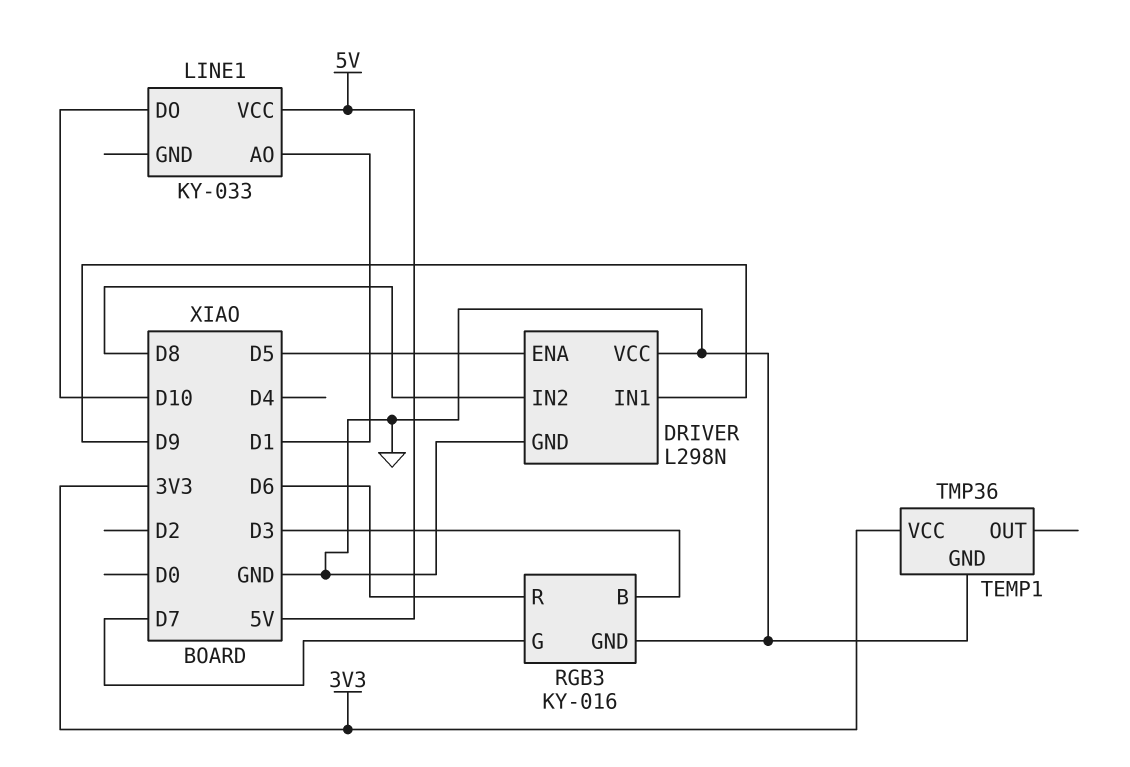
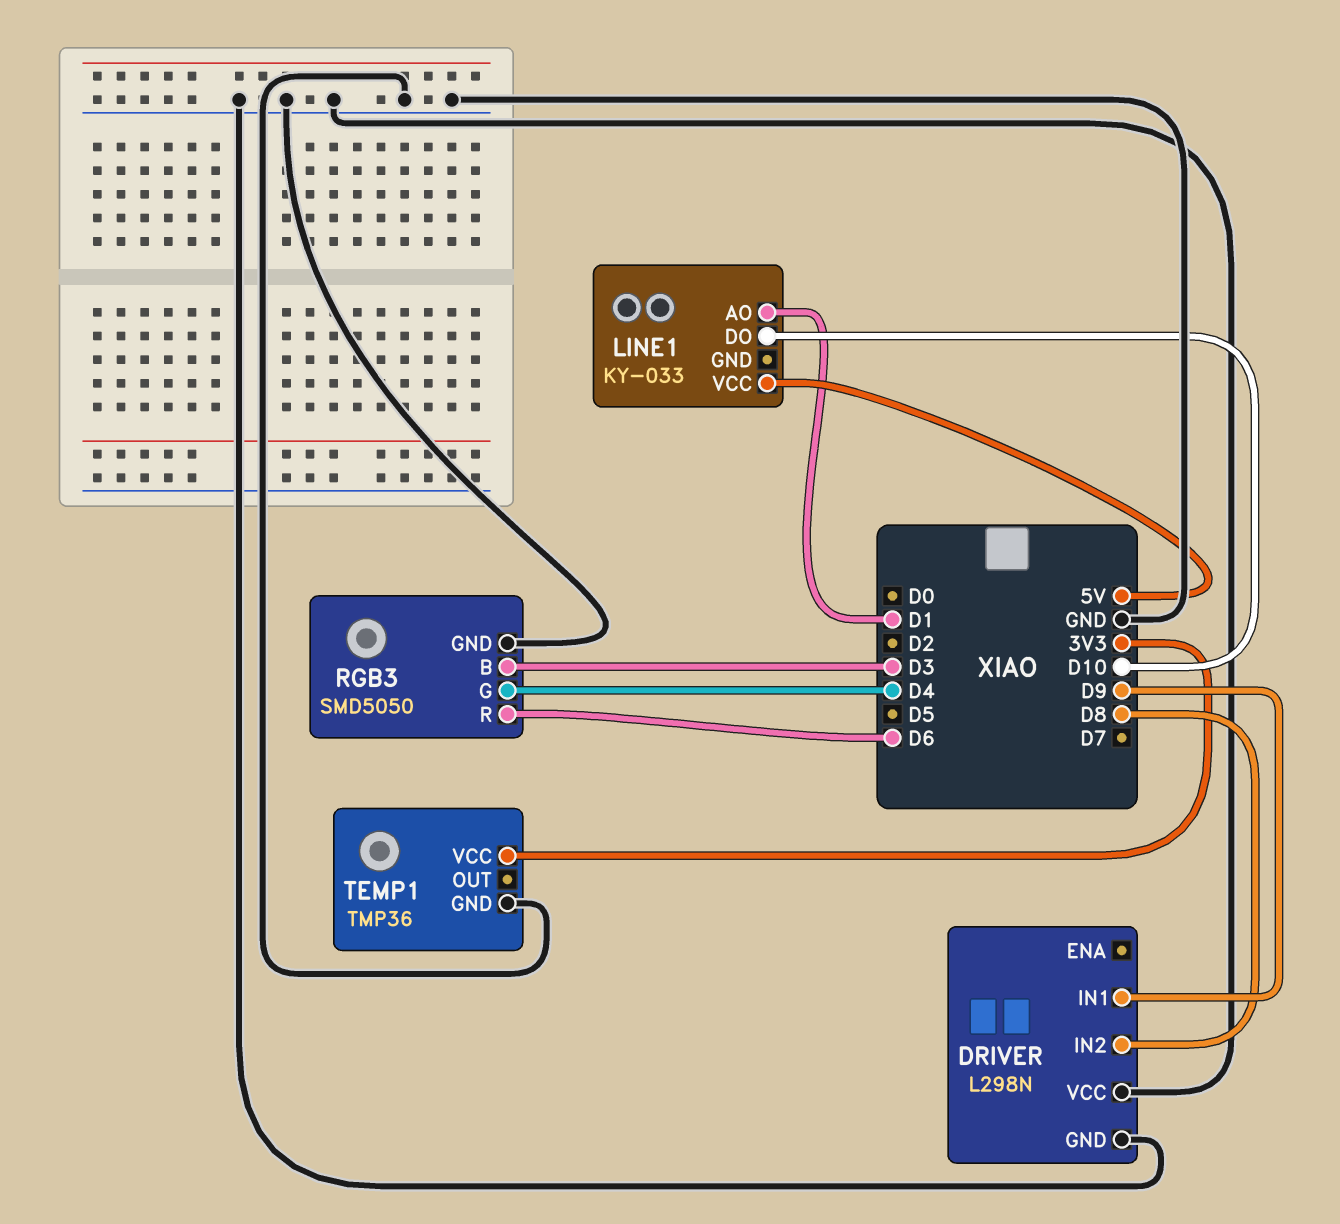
DRIVER pin ENA: D5 -> none
RGB3: KY-016 -> SMD5050
RGB3 pin G: D7 -> D4

